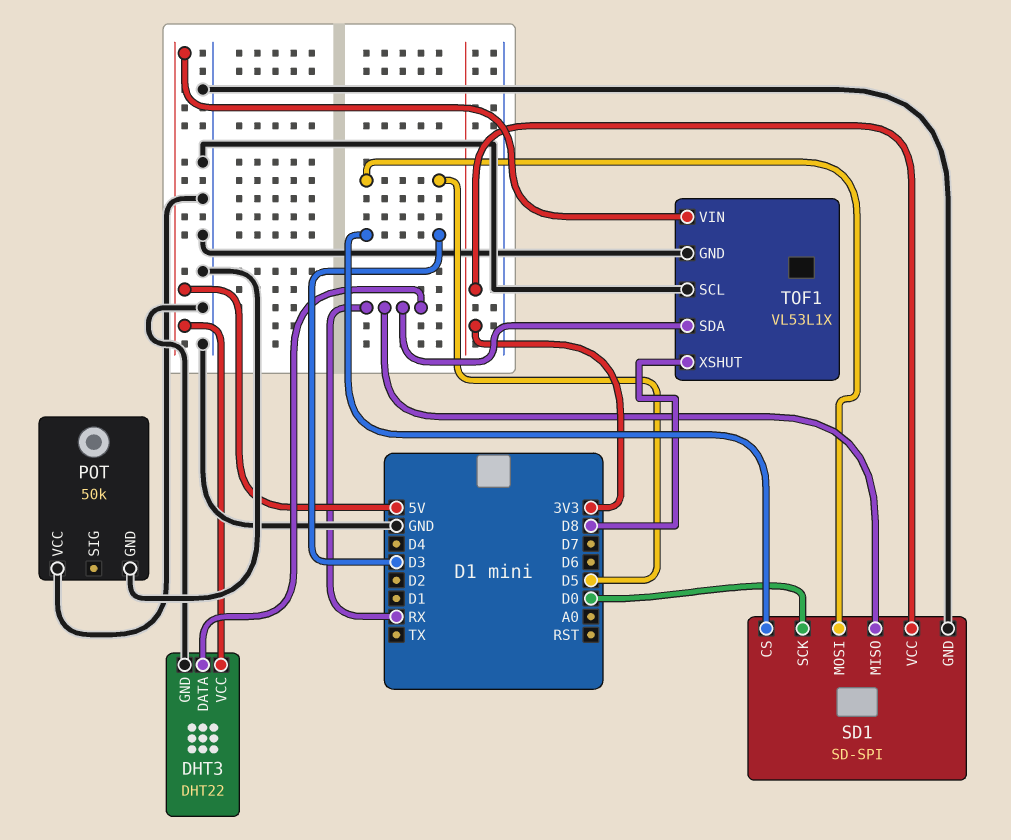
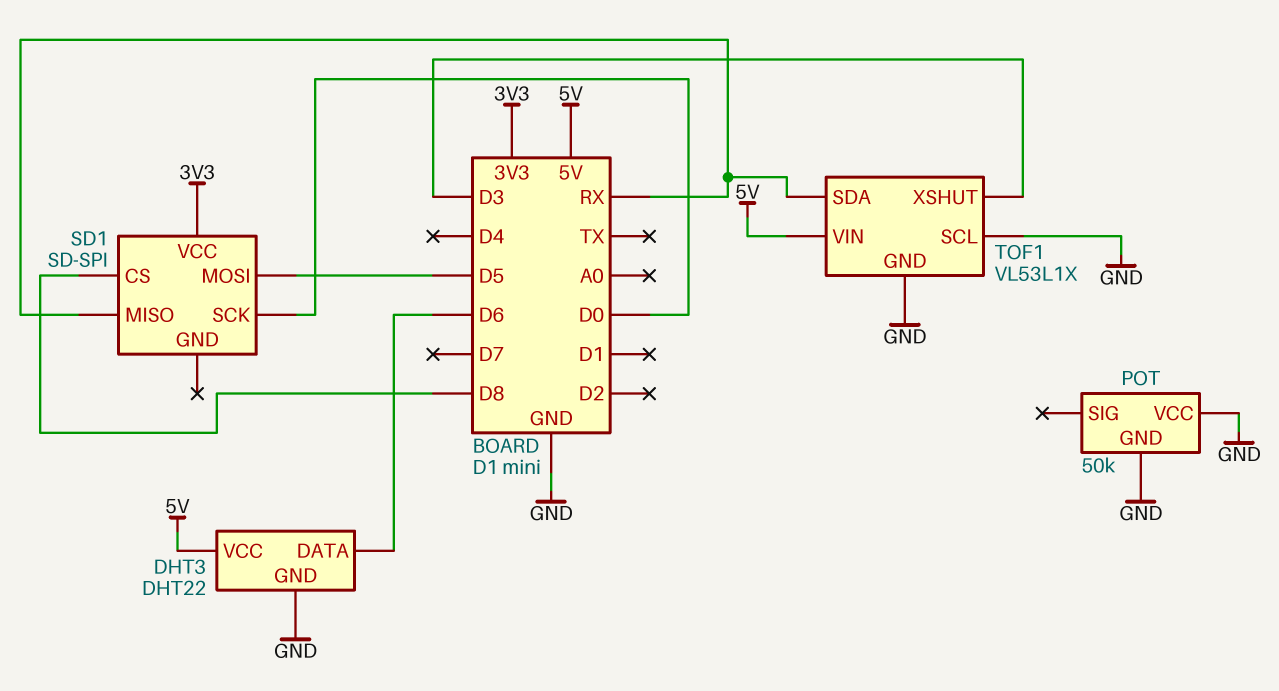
DHT3 pin DATA: RX -> D6
SD1 pin CS: D3 -> D8
SD1 pin GND: GND -> none
TOF1 pin XSHUT: D8 -> D3

